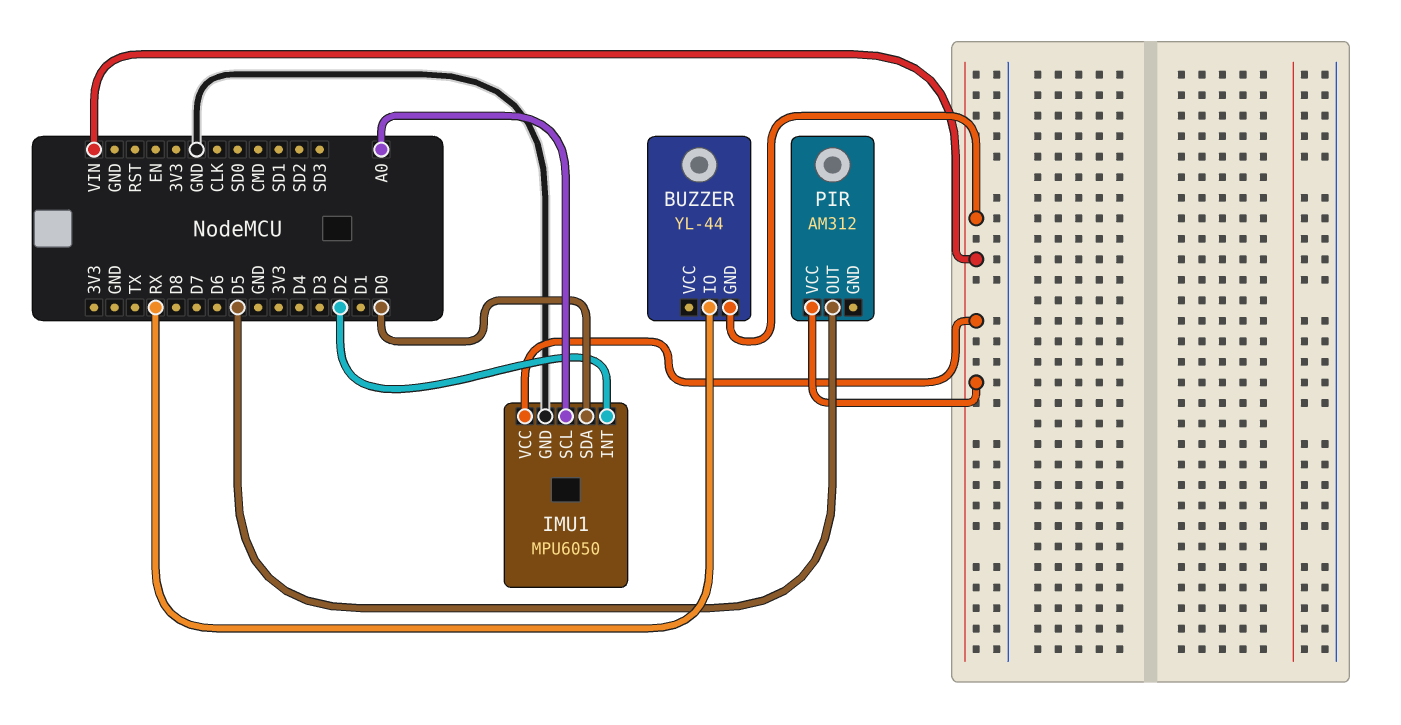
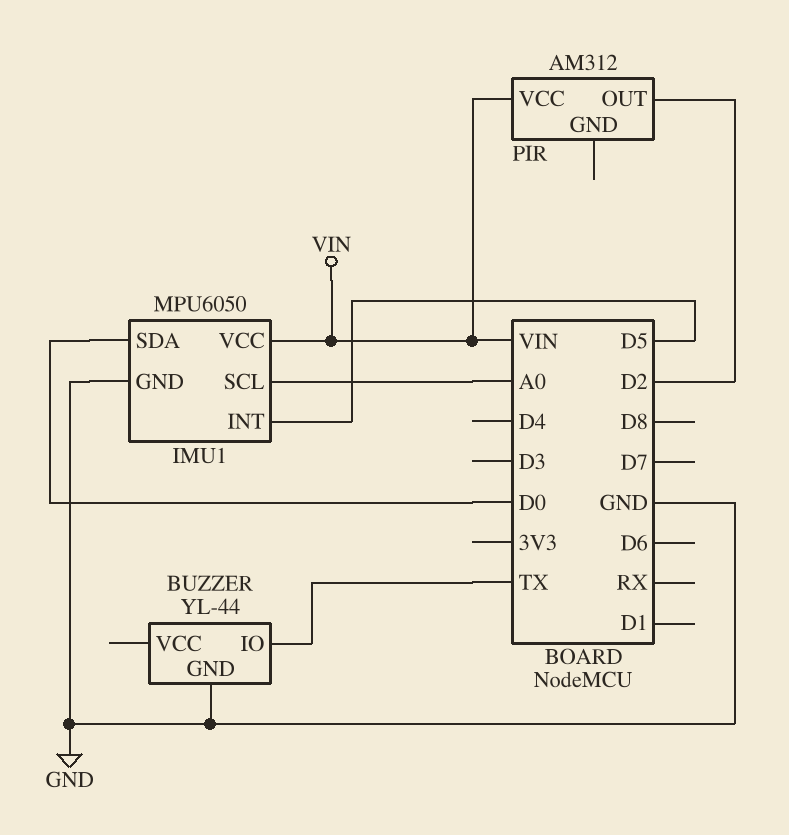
BUZZER pin GND: VIN -> GND
BUZZER pin IO: RX -> TX
IMU1 pin INT: D2 -> D5
PIR pin OUT: D5 -> D2

